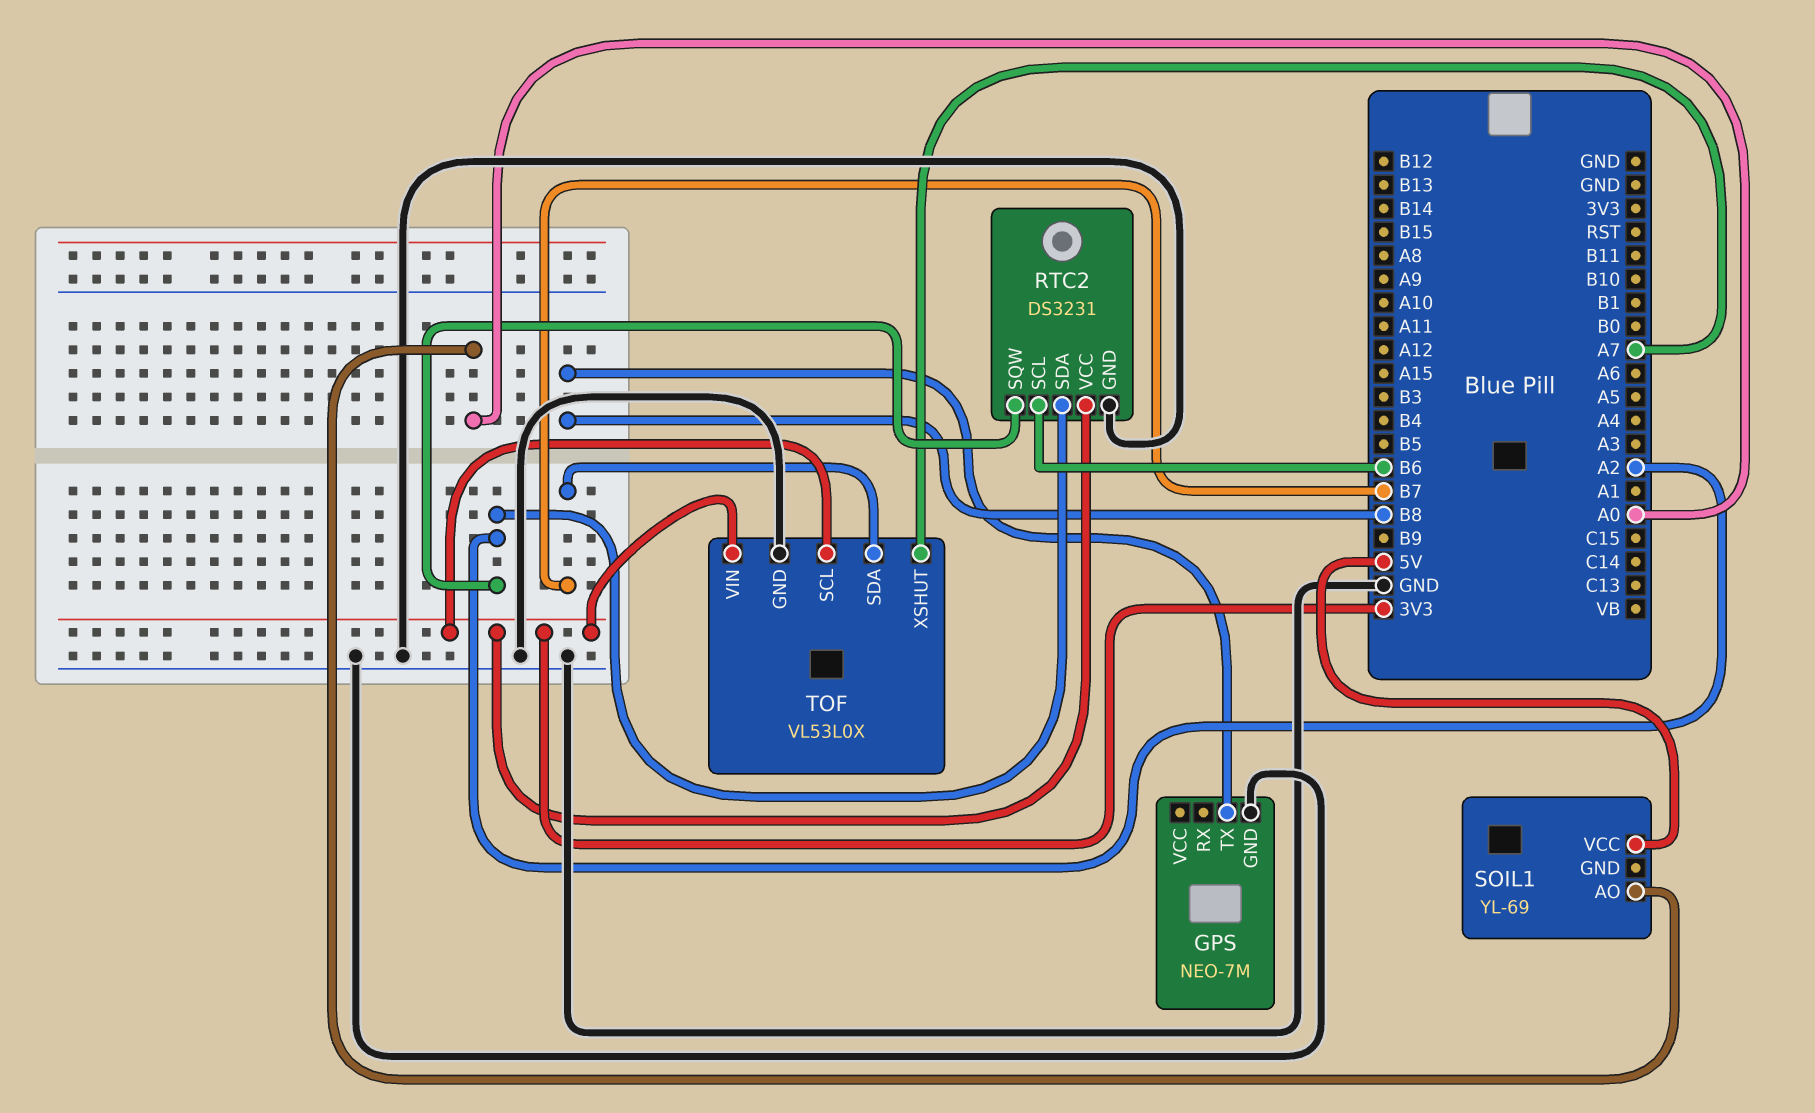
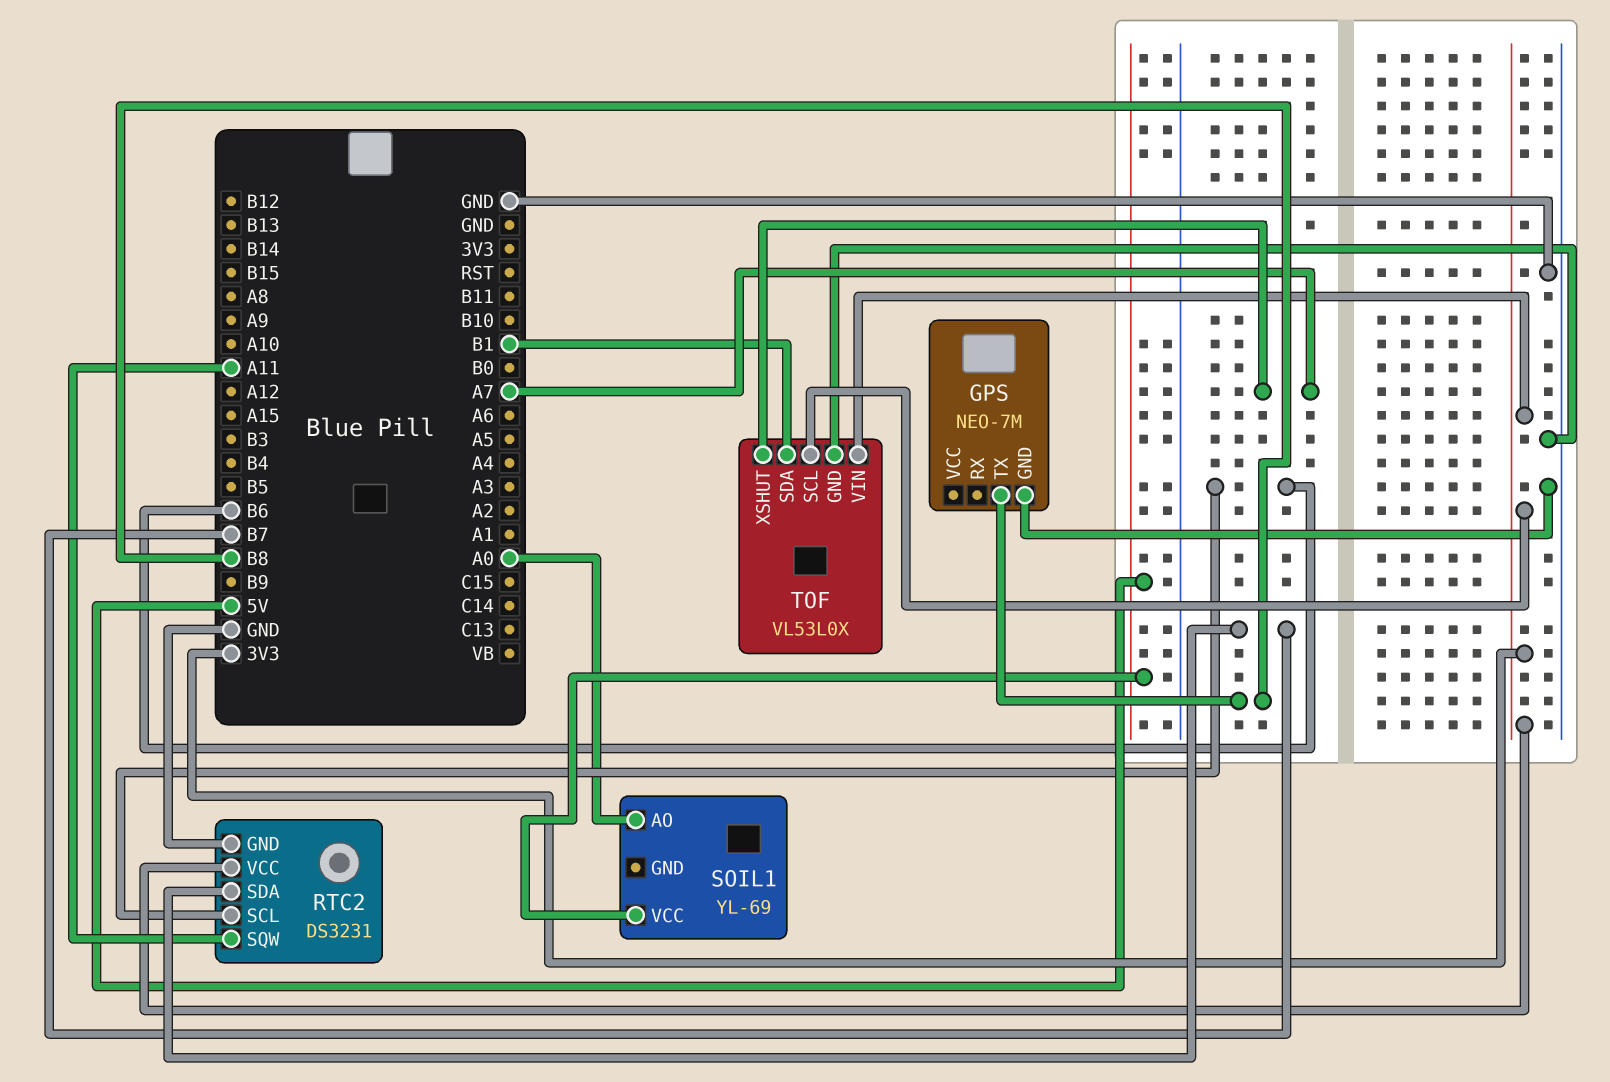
RTC2 pin SDA: A2 -> B7
RTC2 pin SQW: A2 -> A11
TOF pin SDA: B7 -> B1

